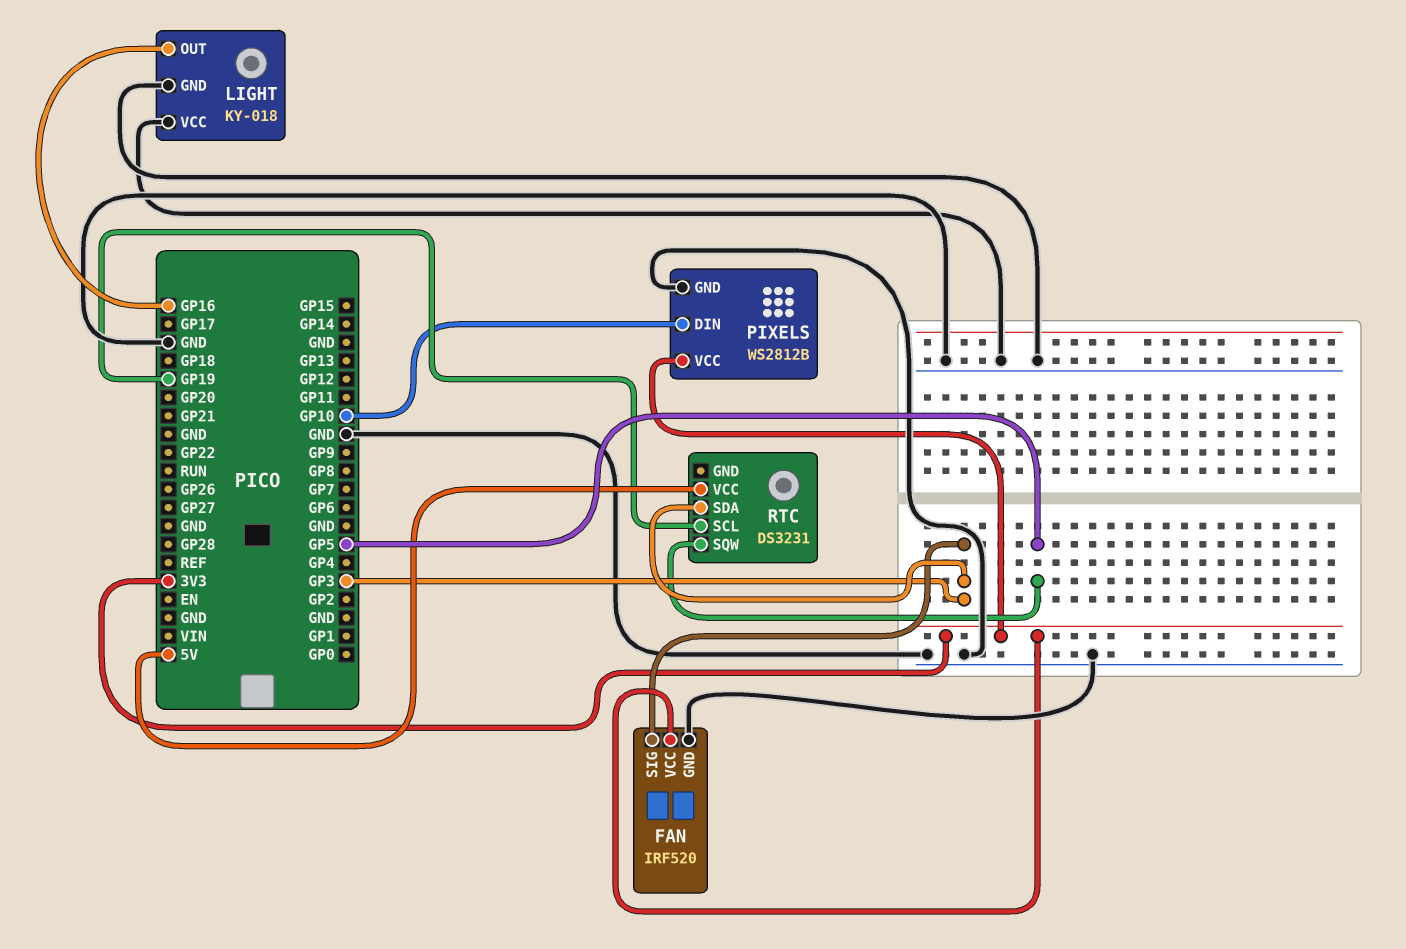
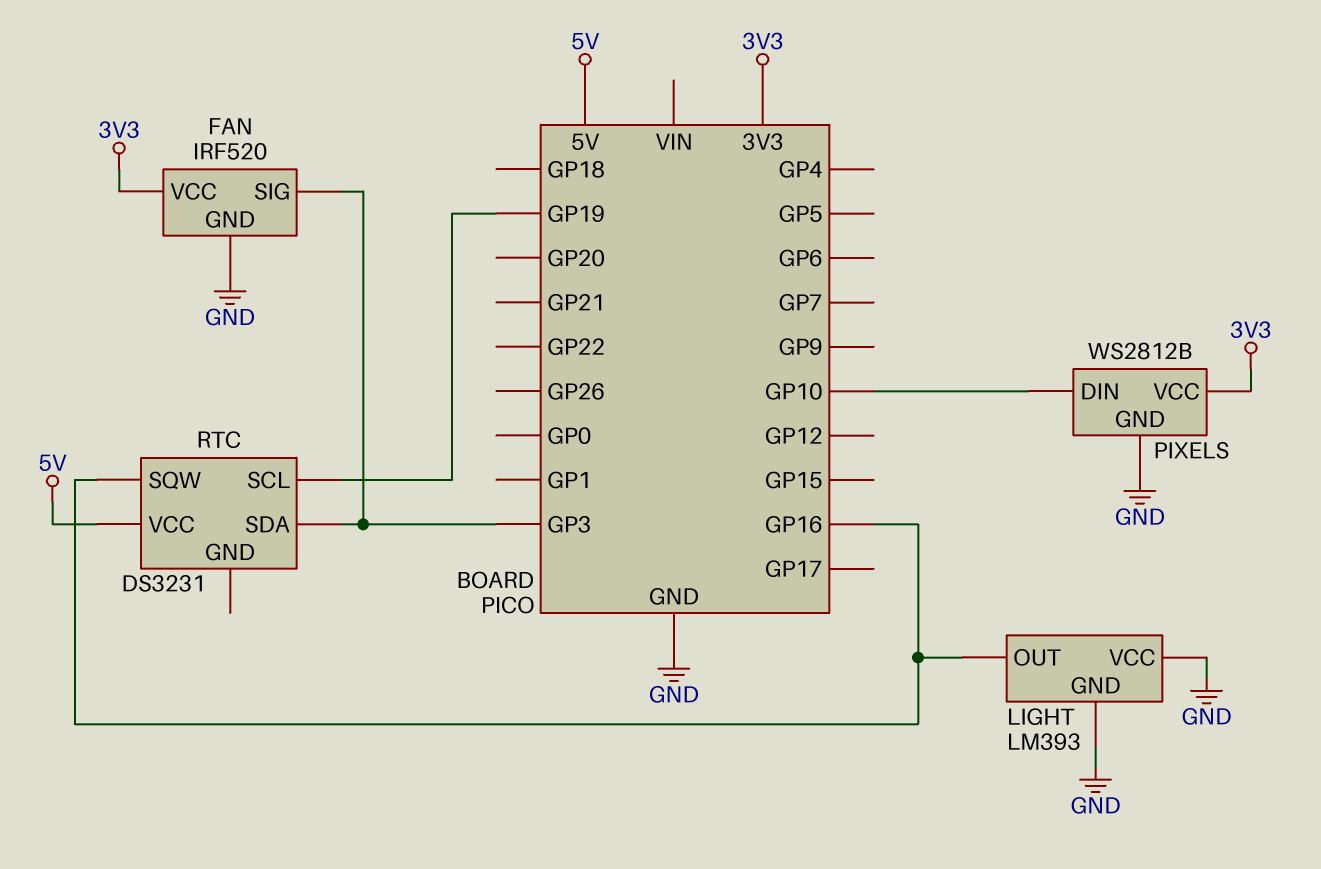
LIGHT: KY-018 -> LM393
RTC pin SQW: GP5 -> GP16

